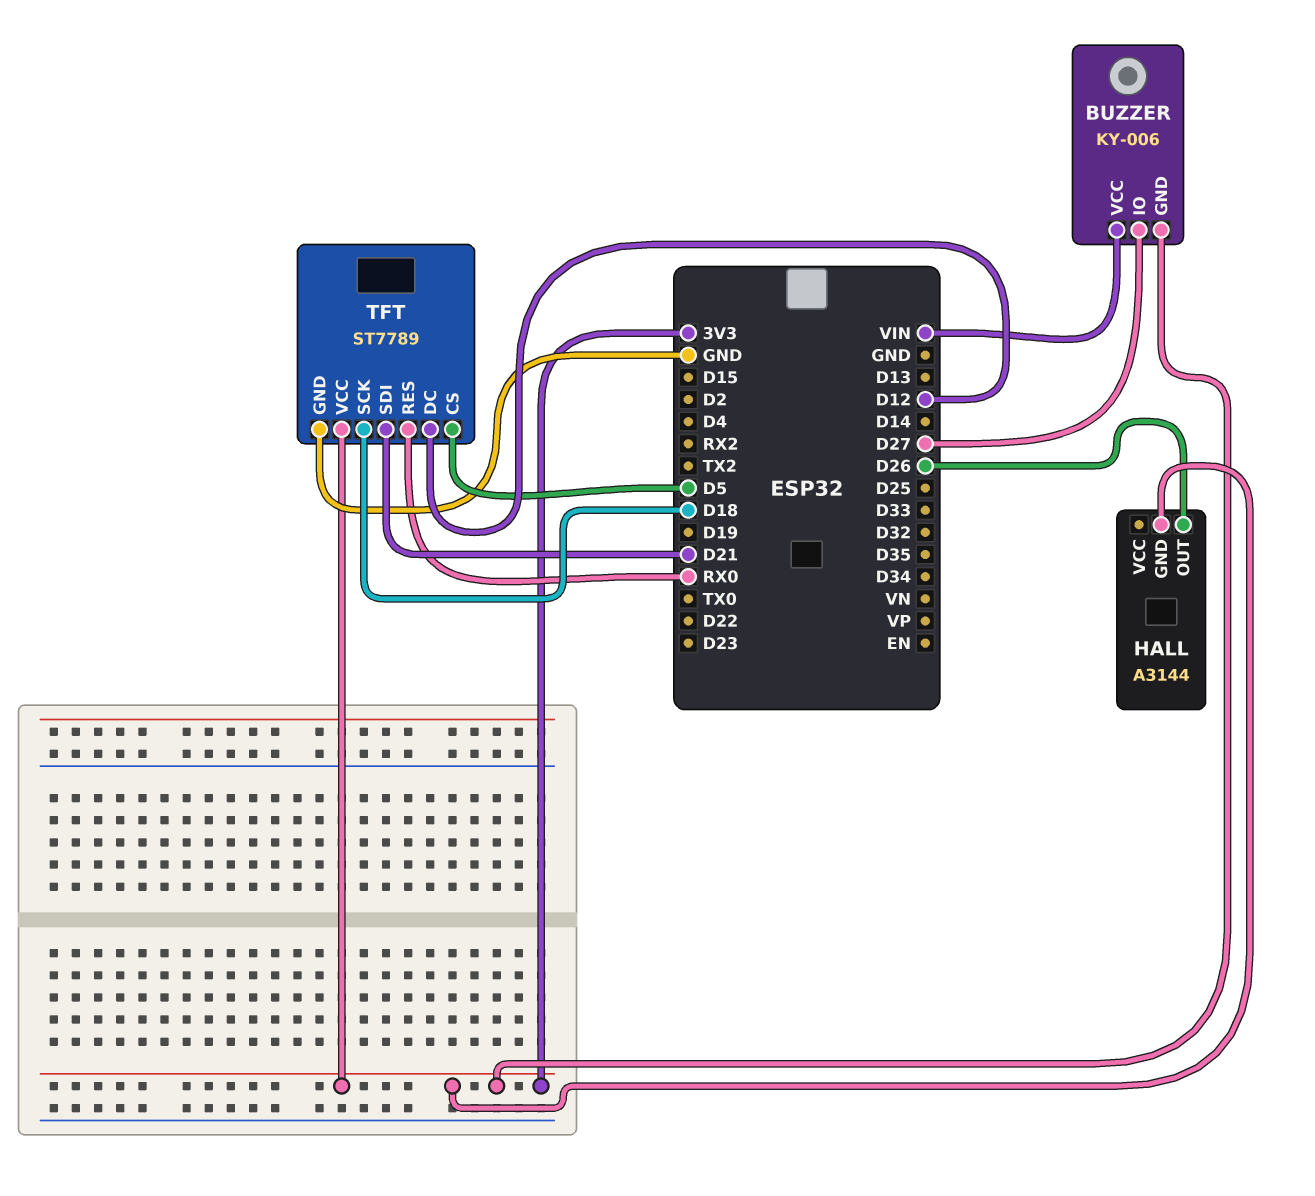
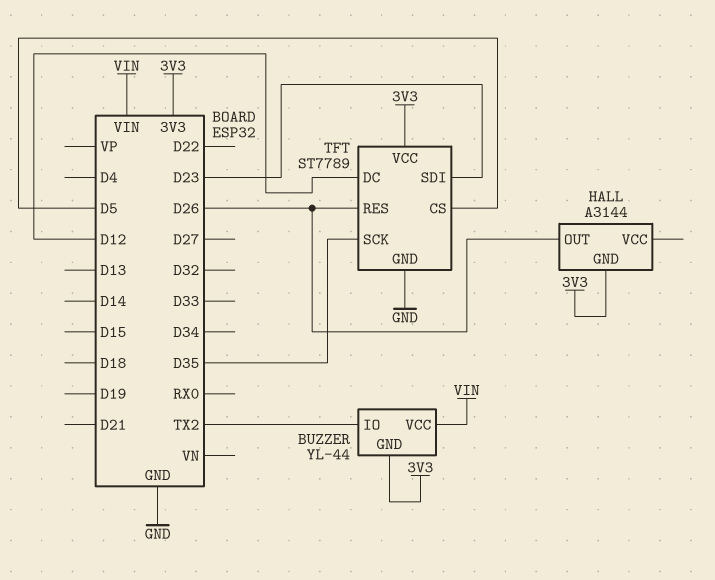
BUZZER: KY-006 -> YL-44
BUZZER pin IO: D27 -> TX2
TFT pin RES: RX0 -> D26
TFT pin SCK: D18 -> D35
TFT pin SDI: D21 -> D23

